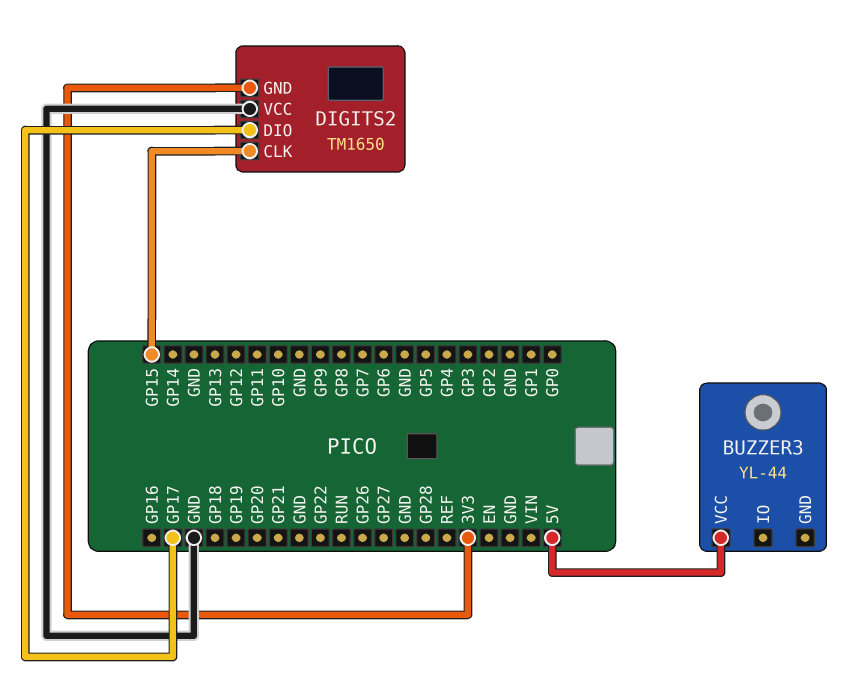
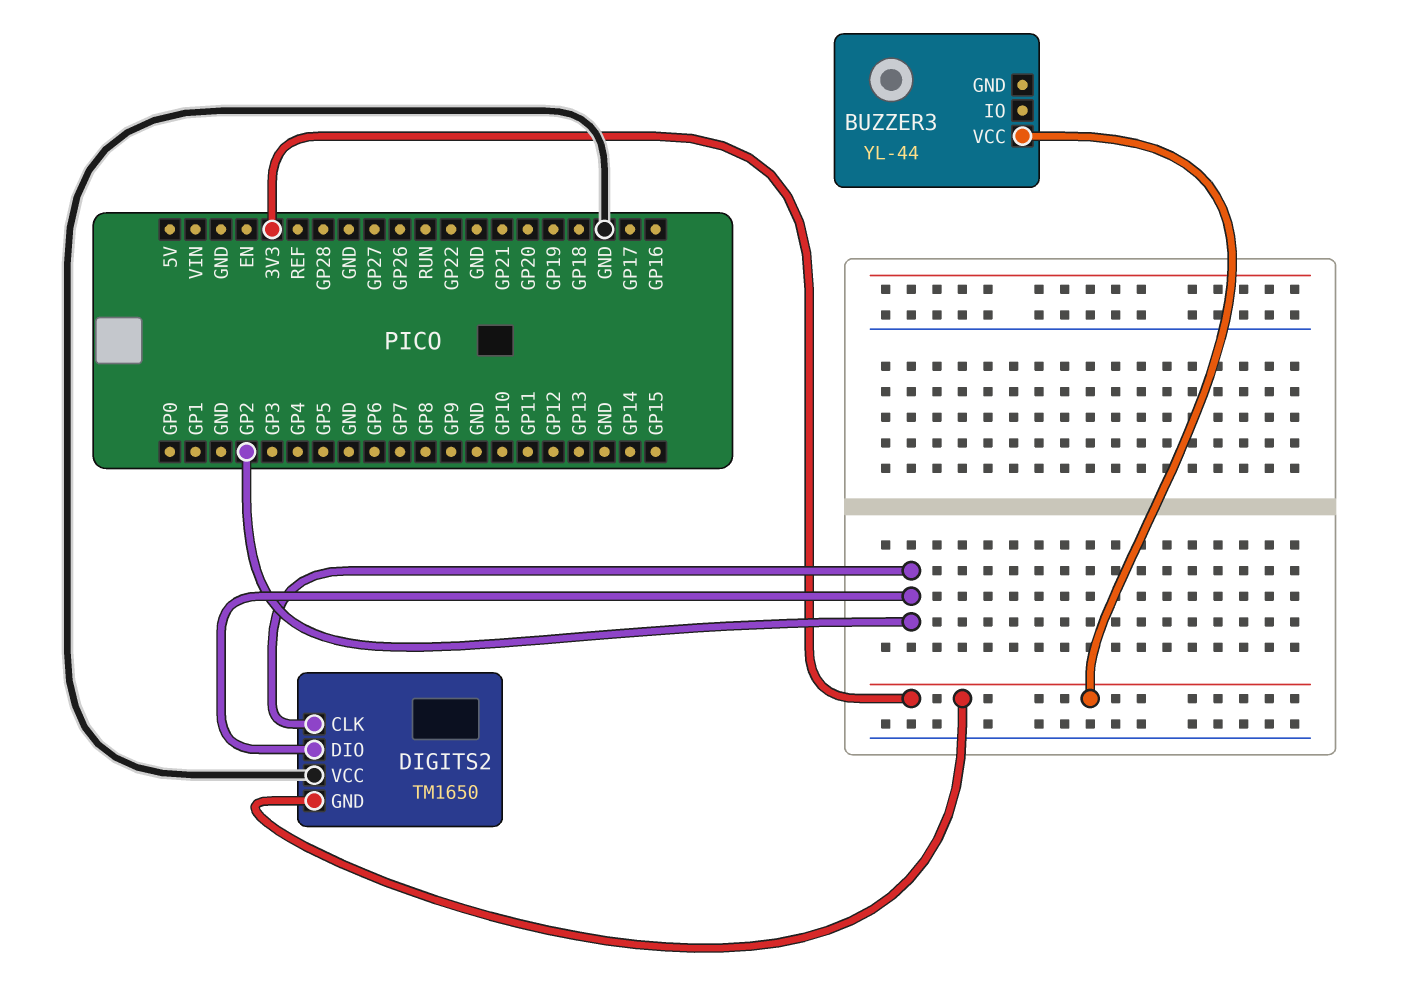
BUZZER3 pin VCC: 5V -> 3V3
DIGITS2 pin CLK: GP15 -> GP2
DIGITS2 pin DIO: GP17 -> GP2

